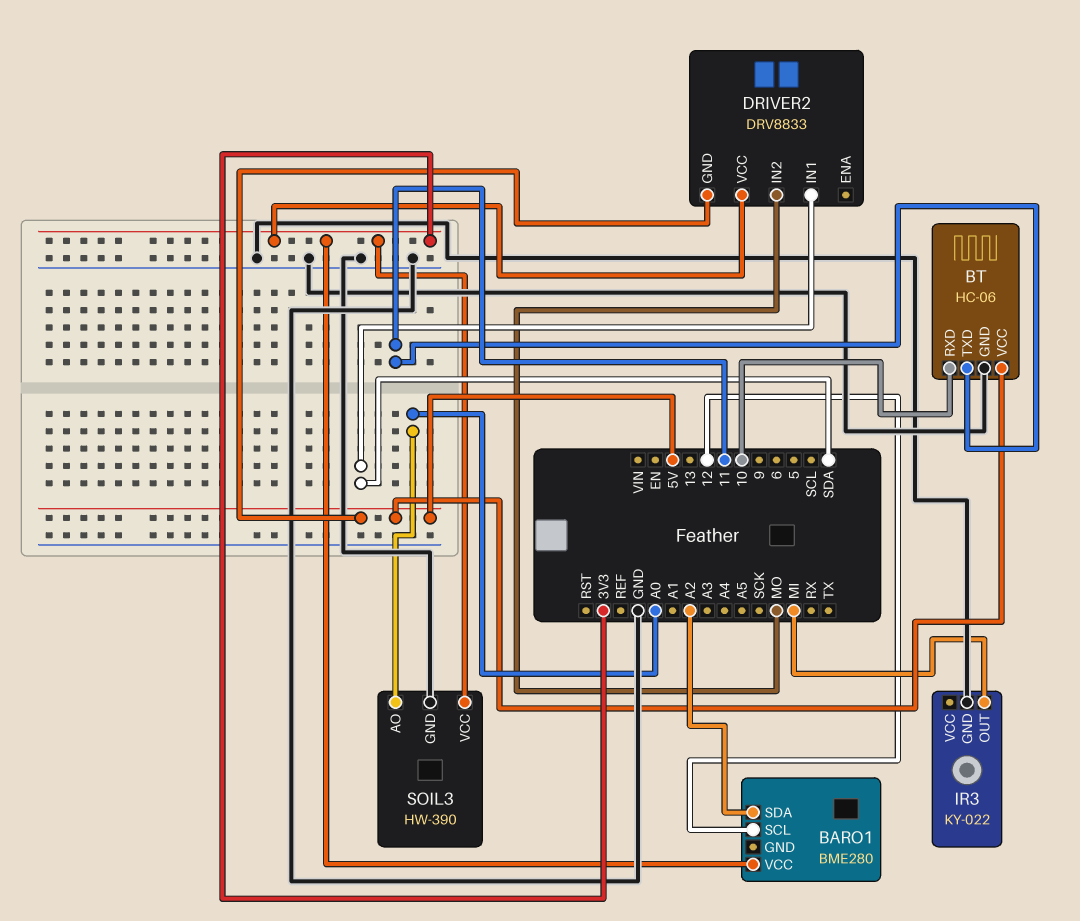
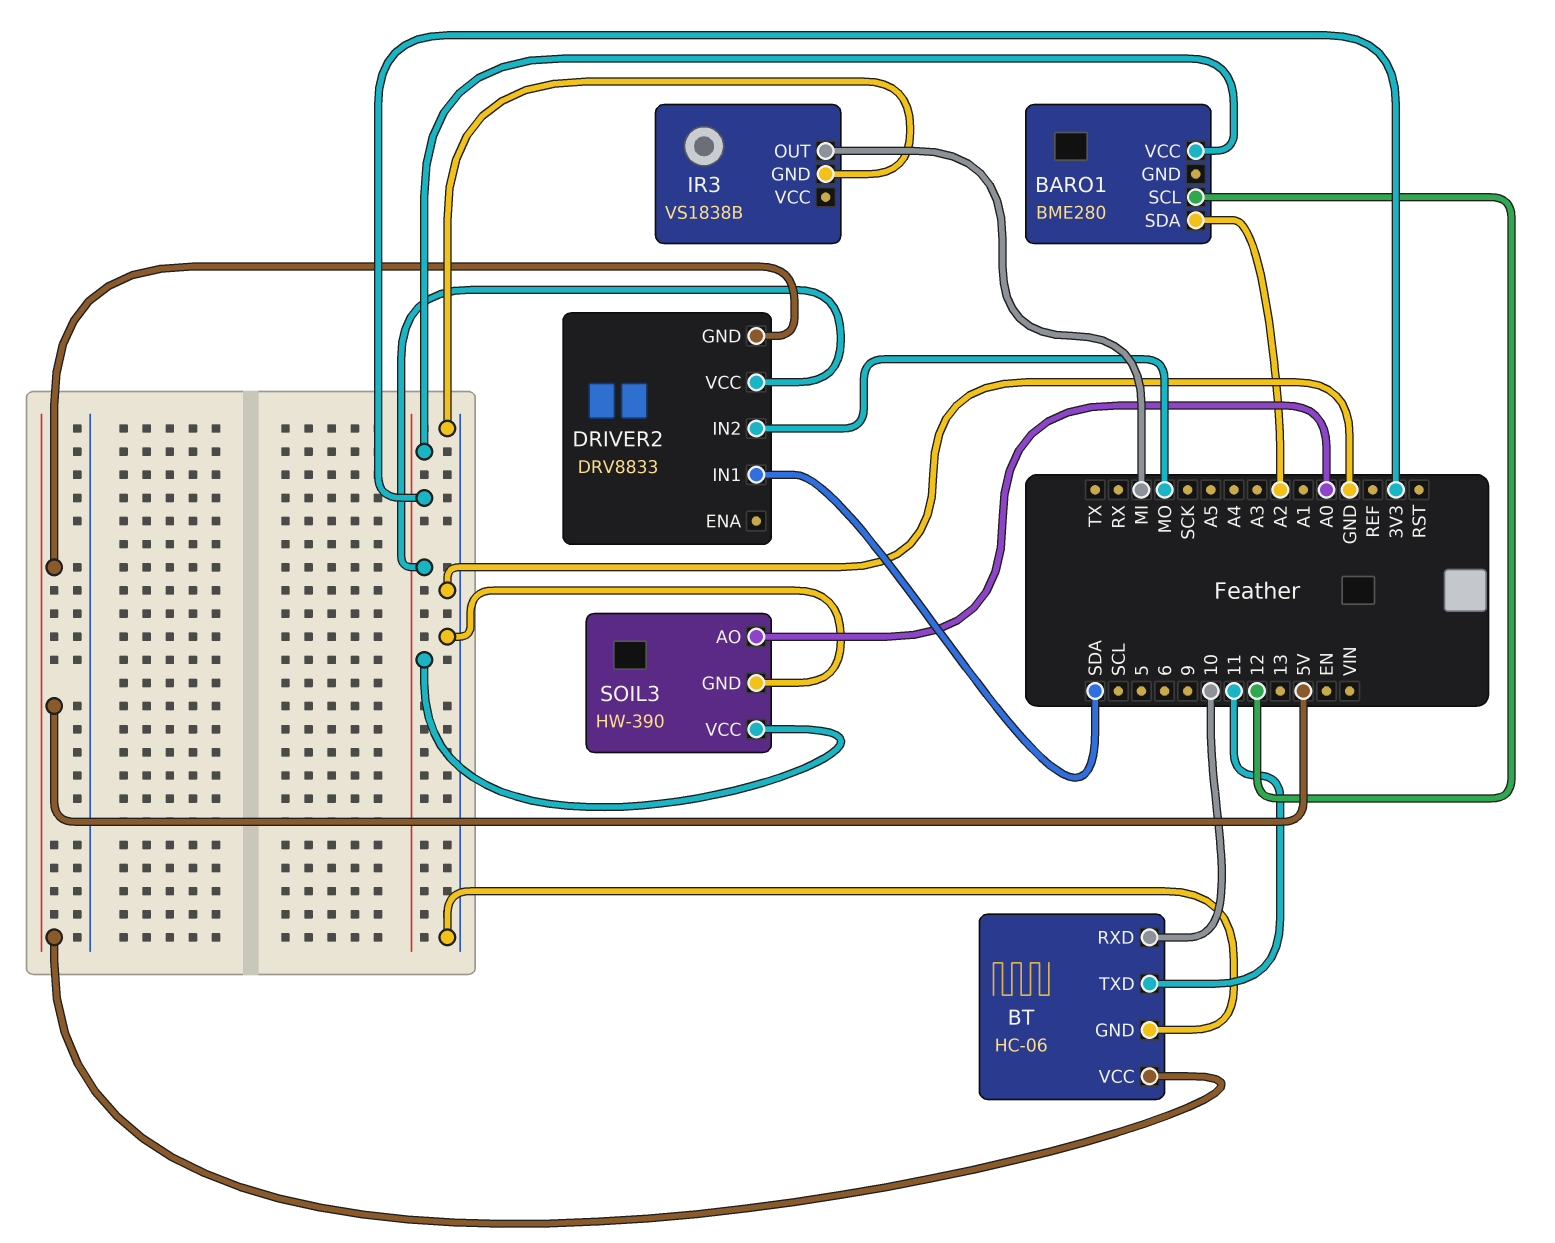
IR3: KY-022 -> VS1838B

